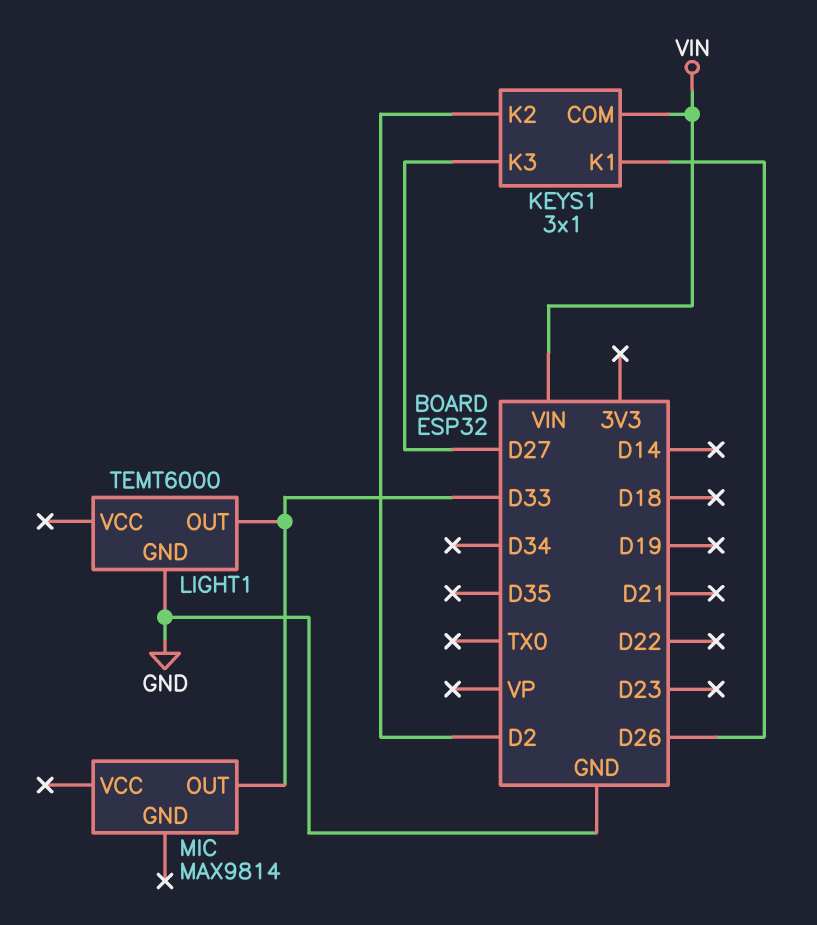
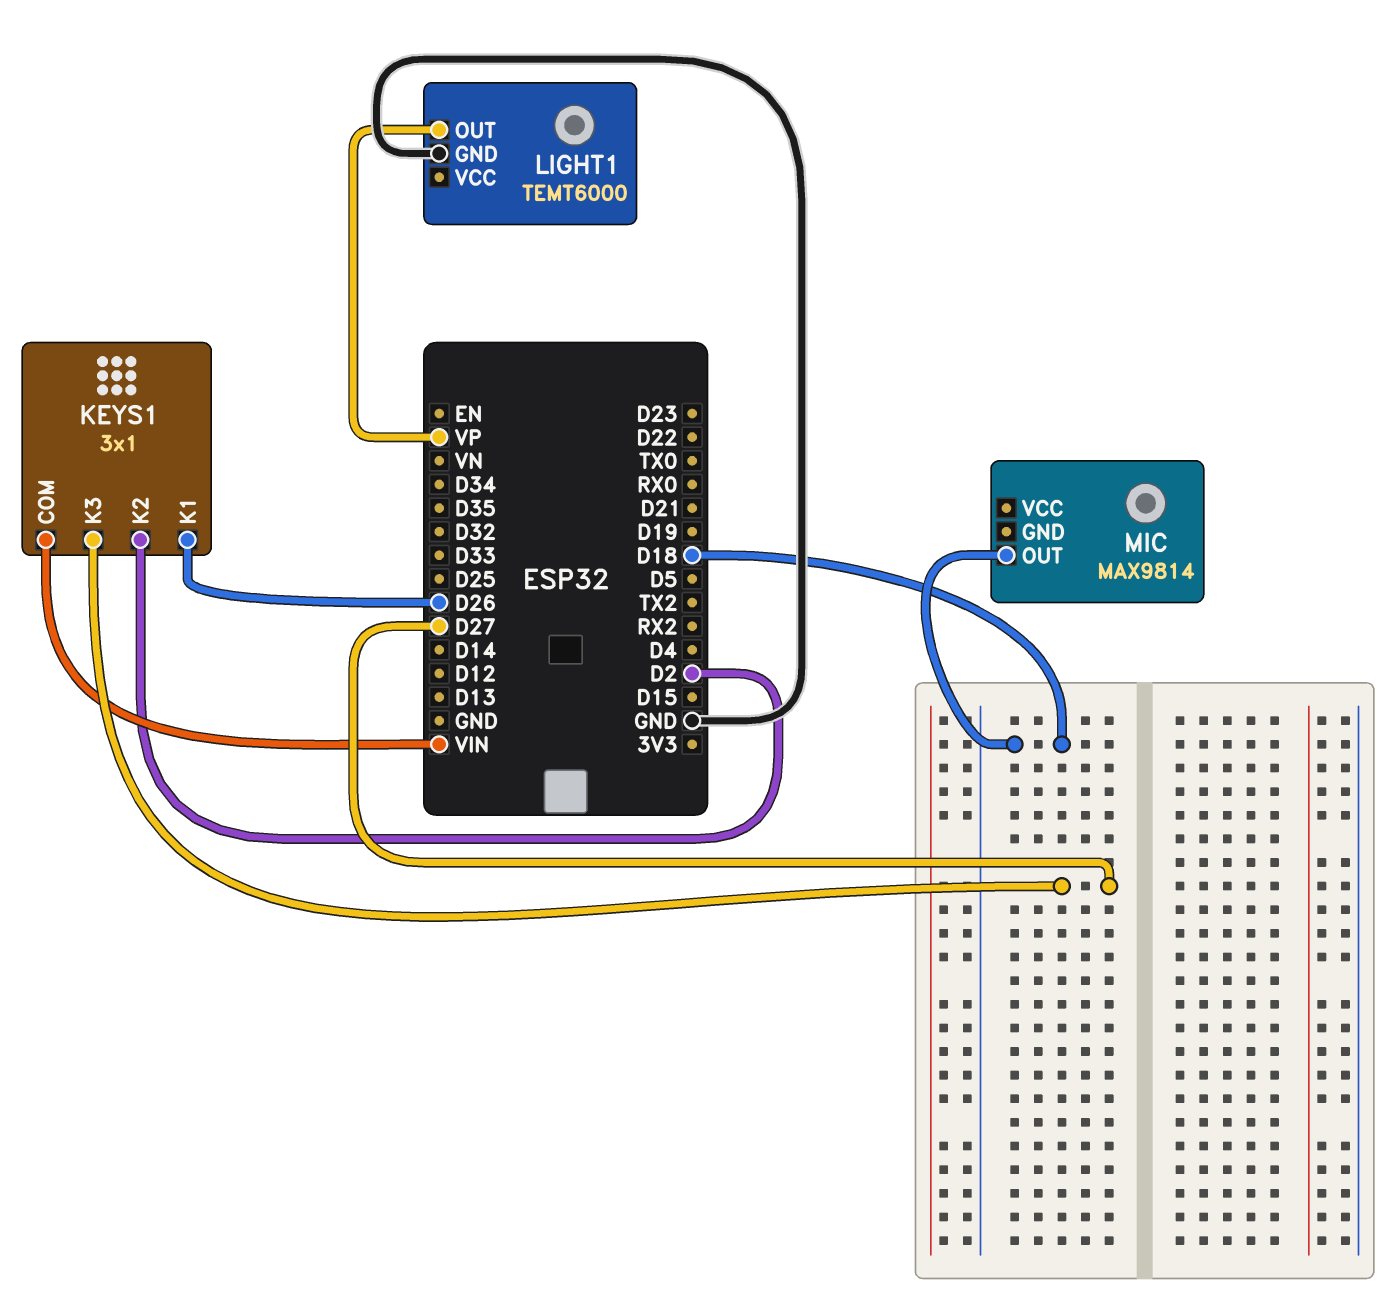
LIGHT1 pin OUT: D33 -> VP
MIC pin OUT: D33 -> D18

